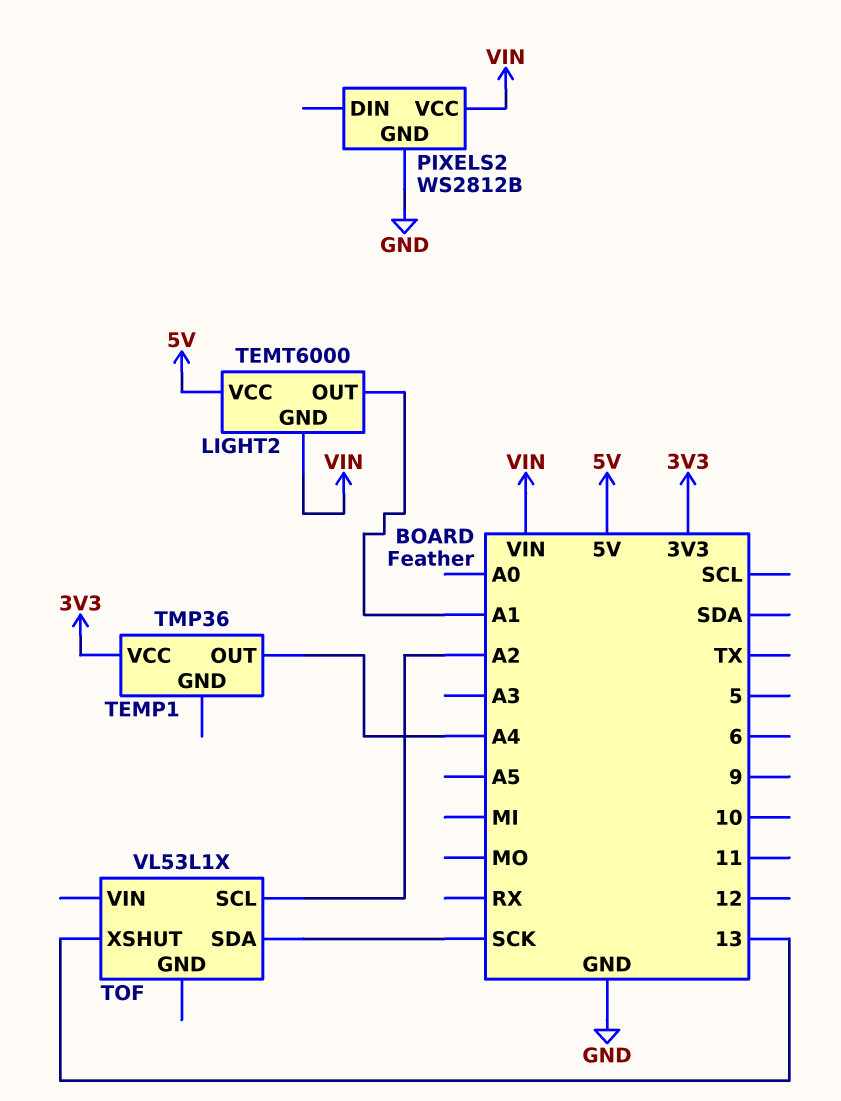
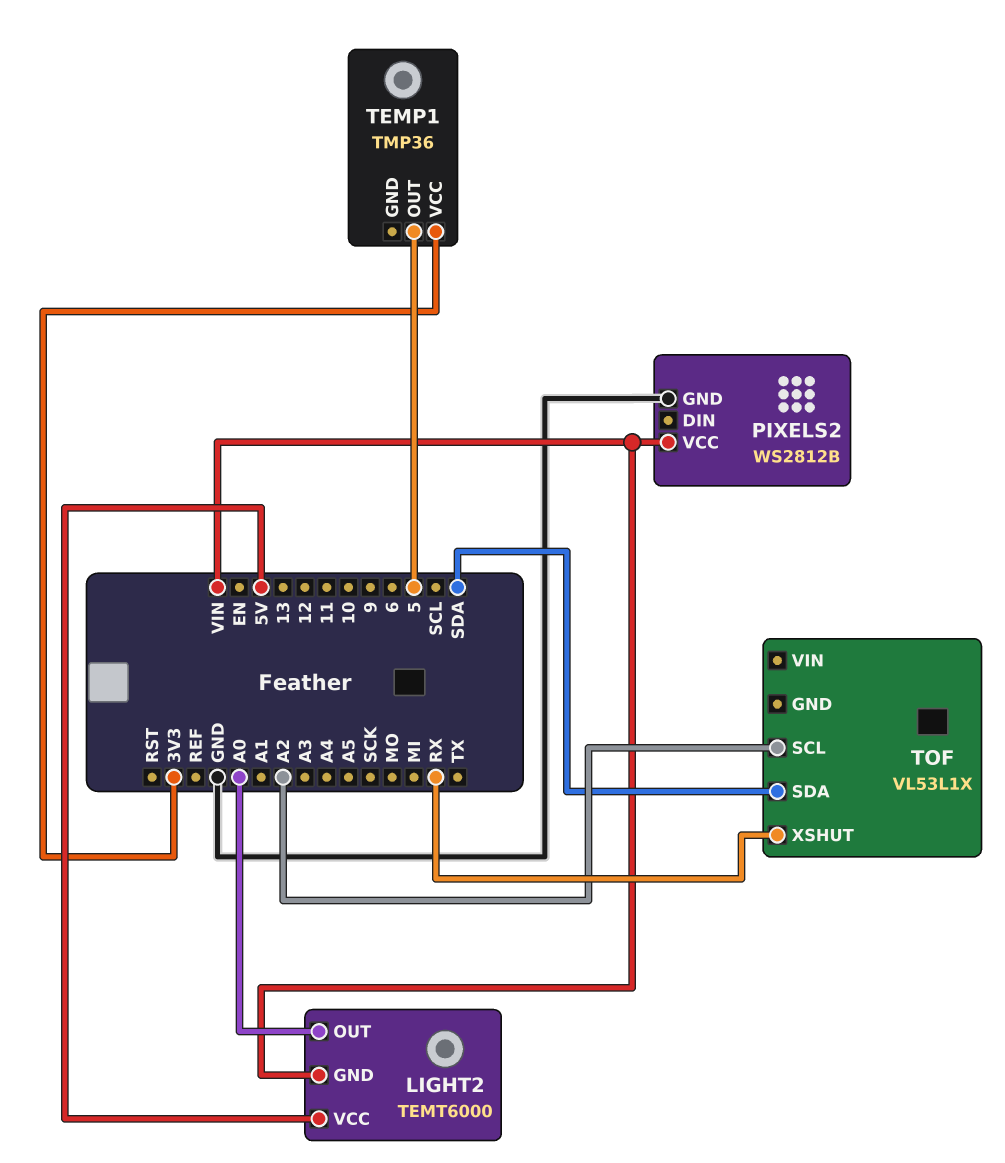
LIGHT2 pin OUT: A1 -> A0
TEMP1 pin OUT: A4 -> 5
TOF pin SDA: SCK -> SDA
TOF pin XSHUT: 13 -> RX

